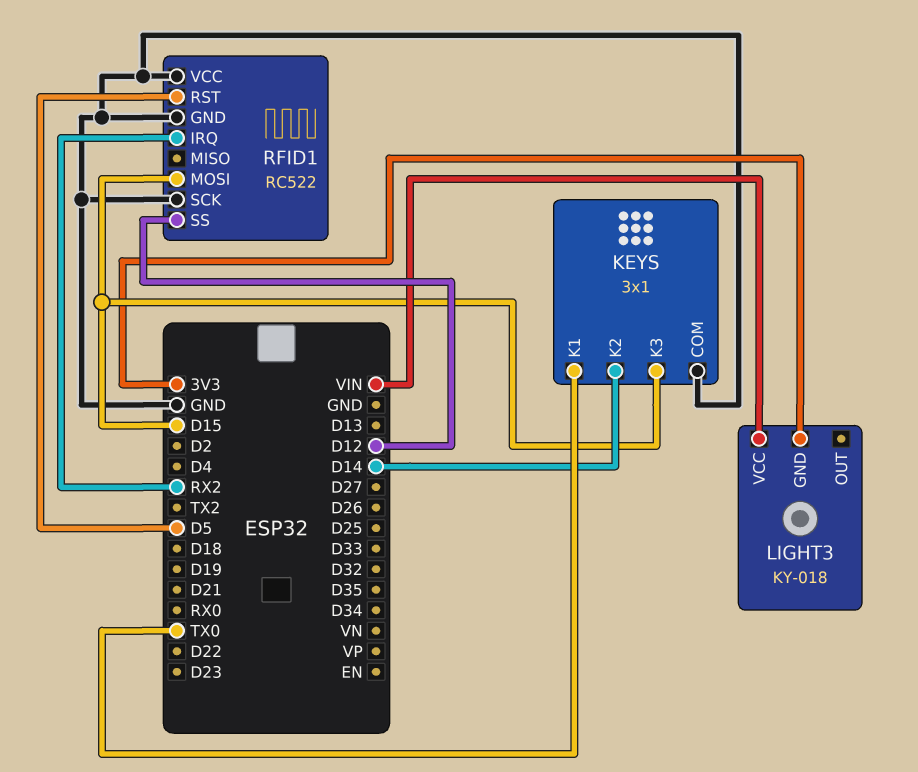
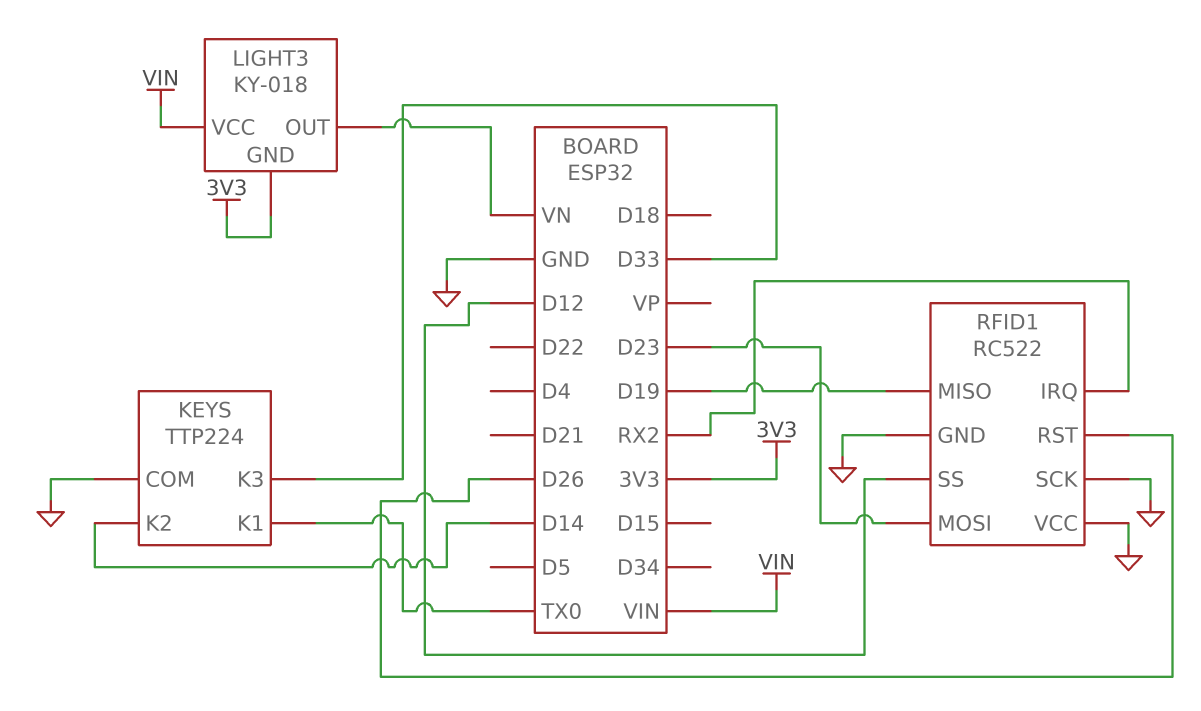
KEYS: 3x1 -> TTP224
KEYS pin K3: D15 -> D33
LIGHT3 pin OUT: none -> VN
RFID1 pin MISO: none -> D19
RFID1 pin MOSI: D15 -> D23
RFID1 pin RST: D5 -> D26

